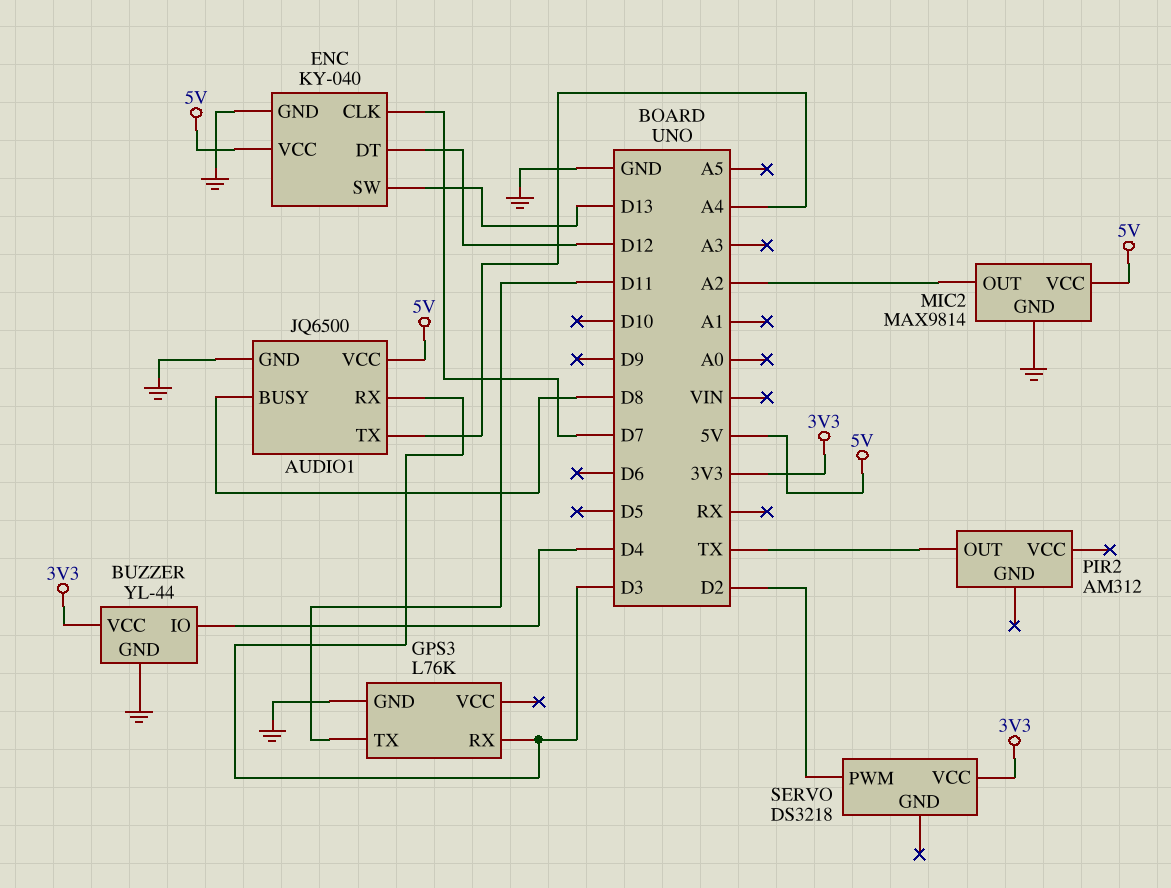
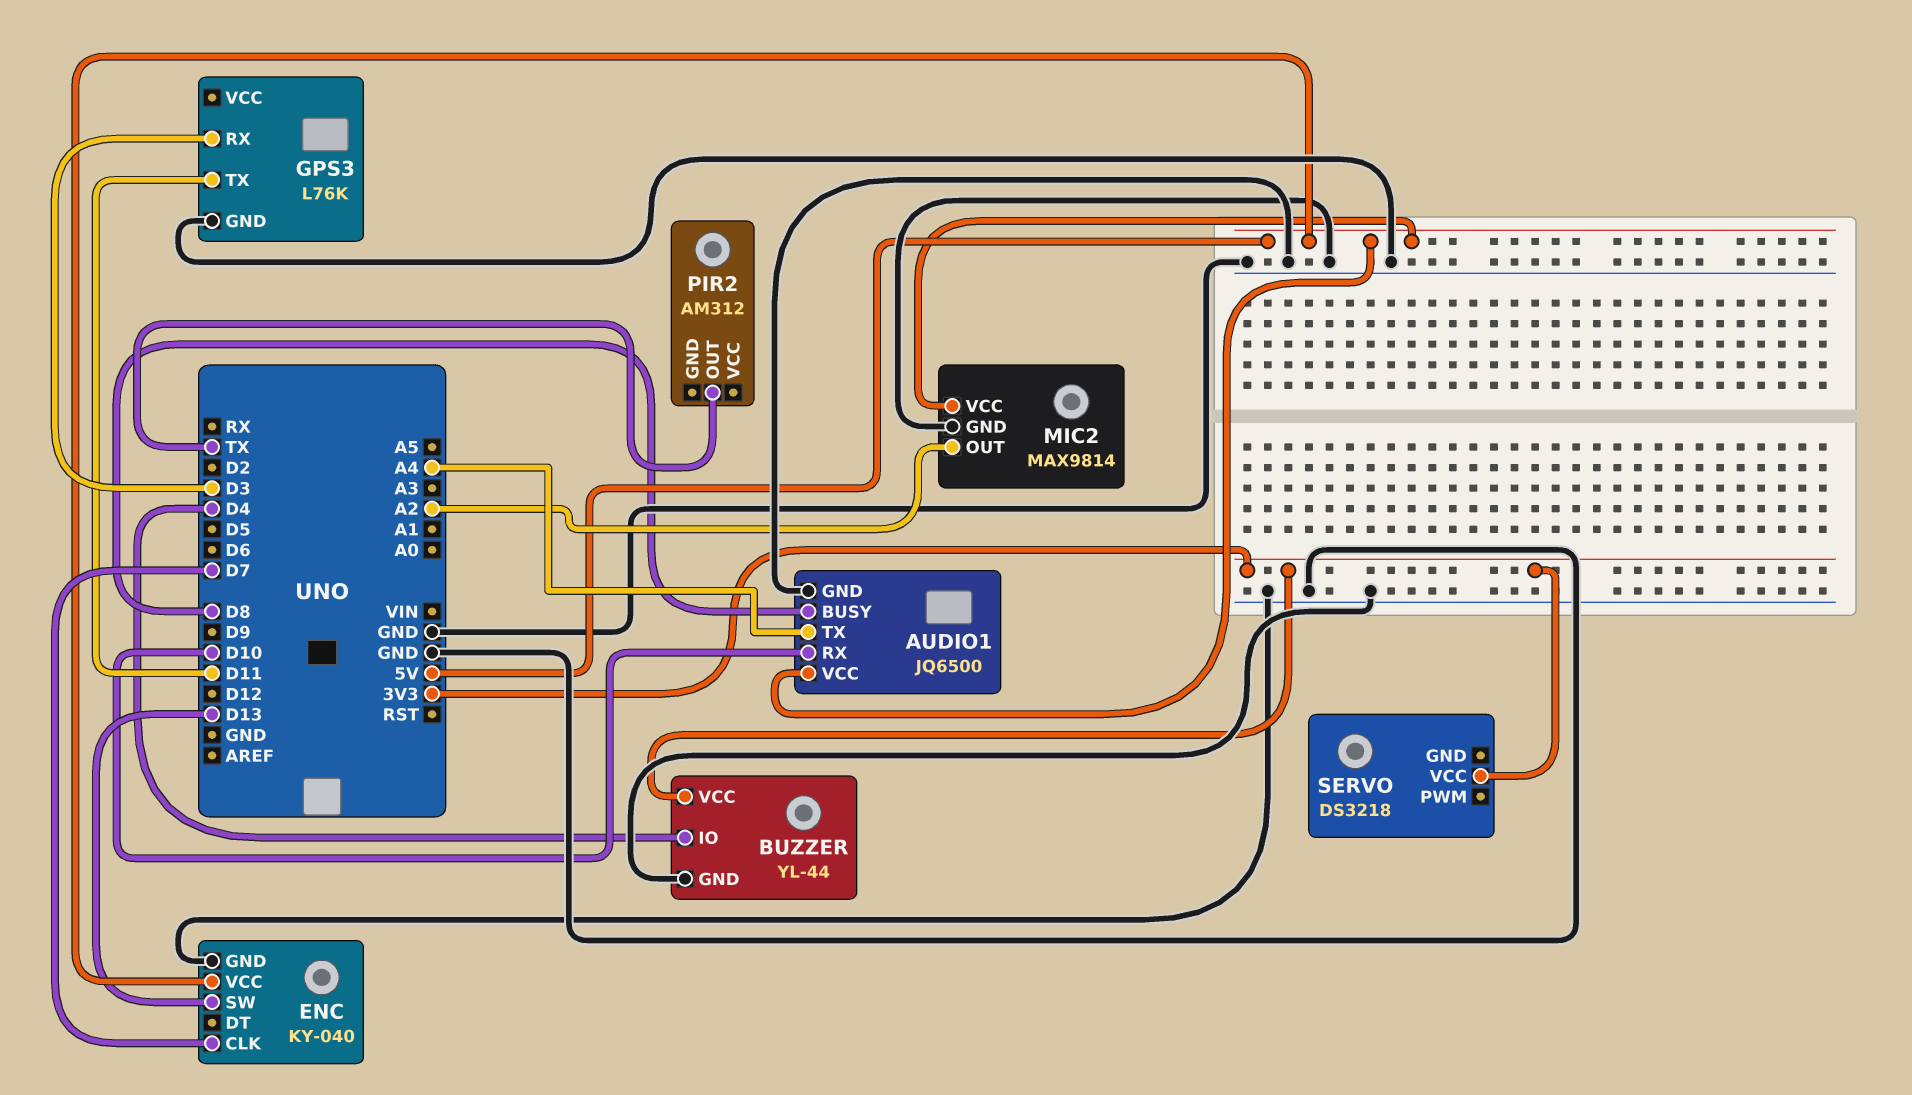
AUDIO1 pin RX: D3 -> D10
ENC pin DT: D12 -> none
SERVO pin PWM: D2 -> none

